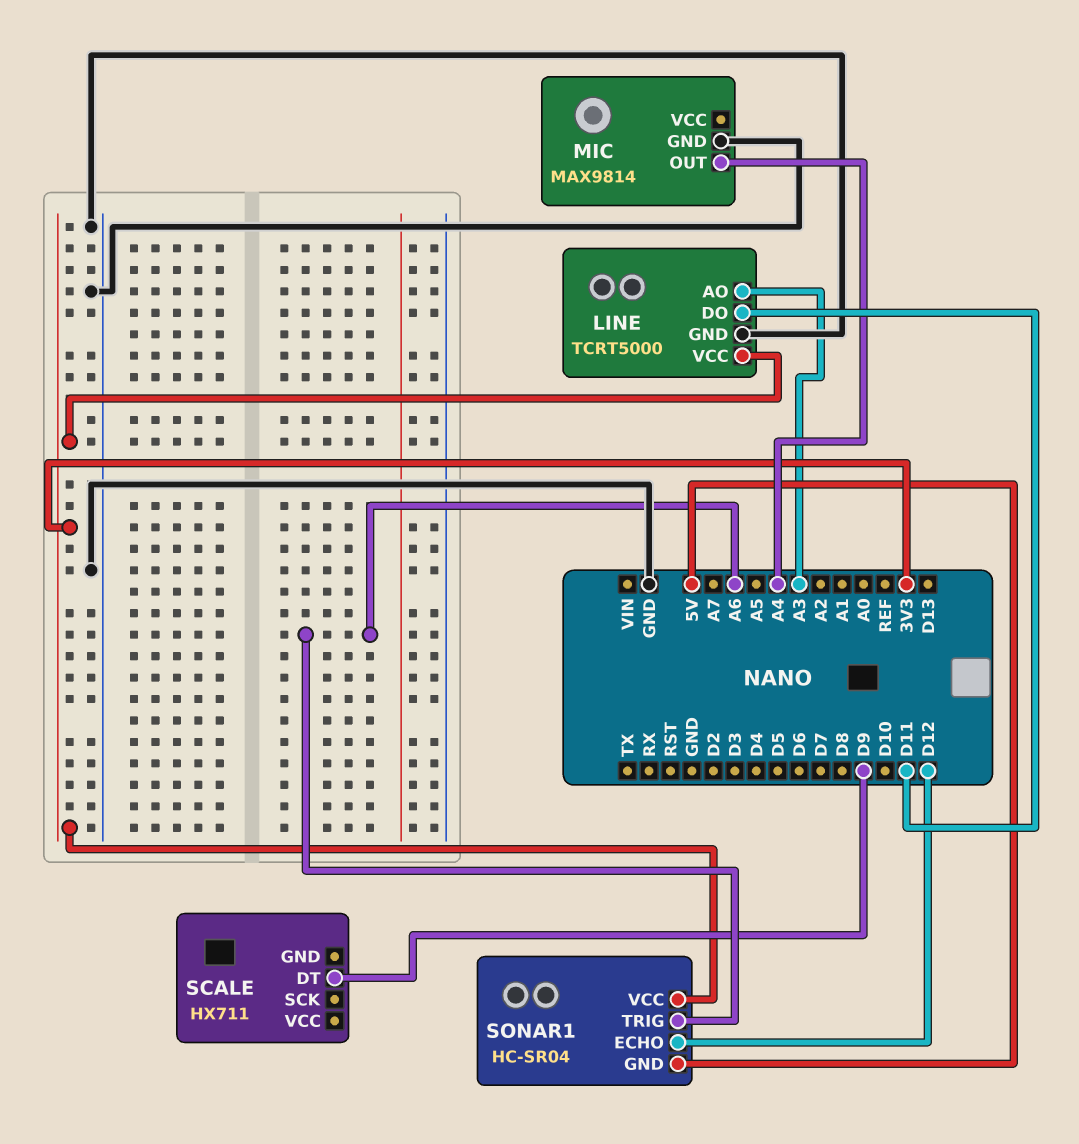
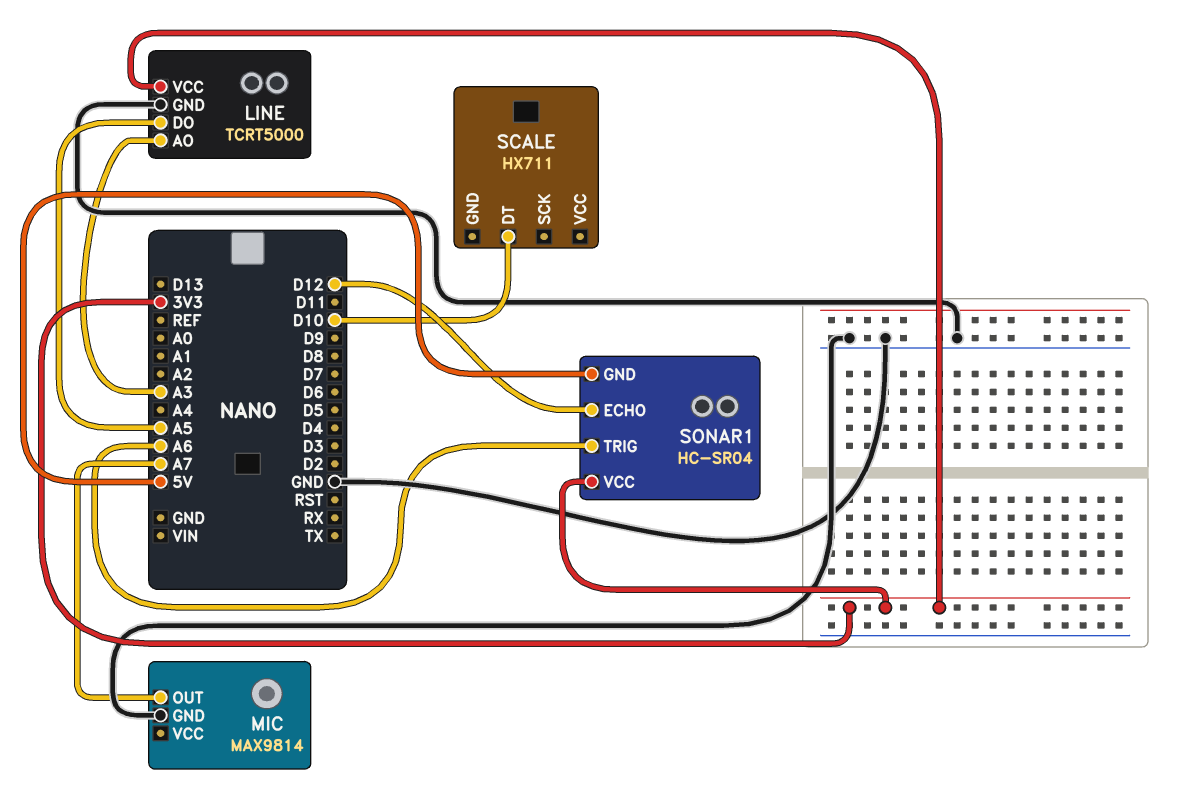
LINE pin DO: D11 -> A5
MIC pin OUT: A4 -> A7
SCALE pin DT: D9 -> D10

